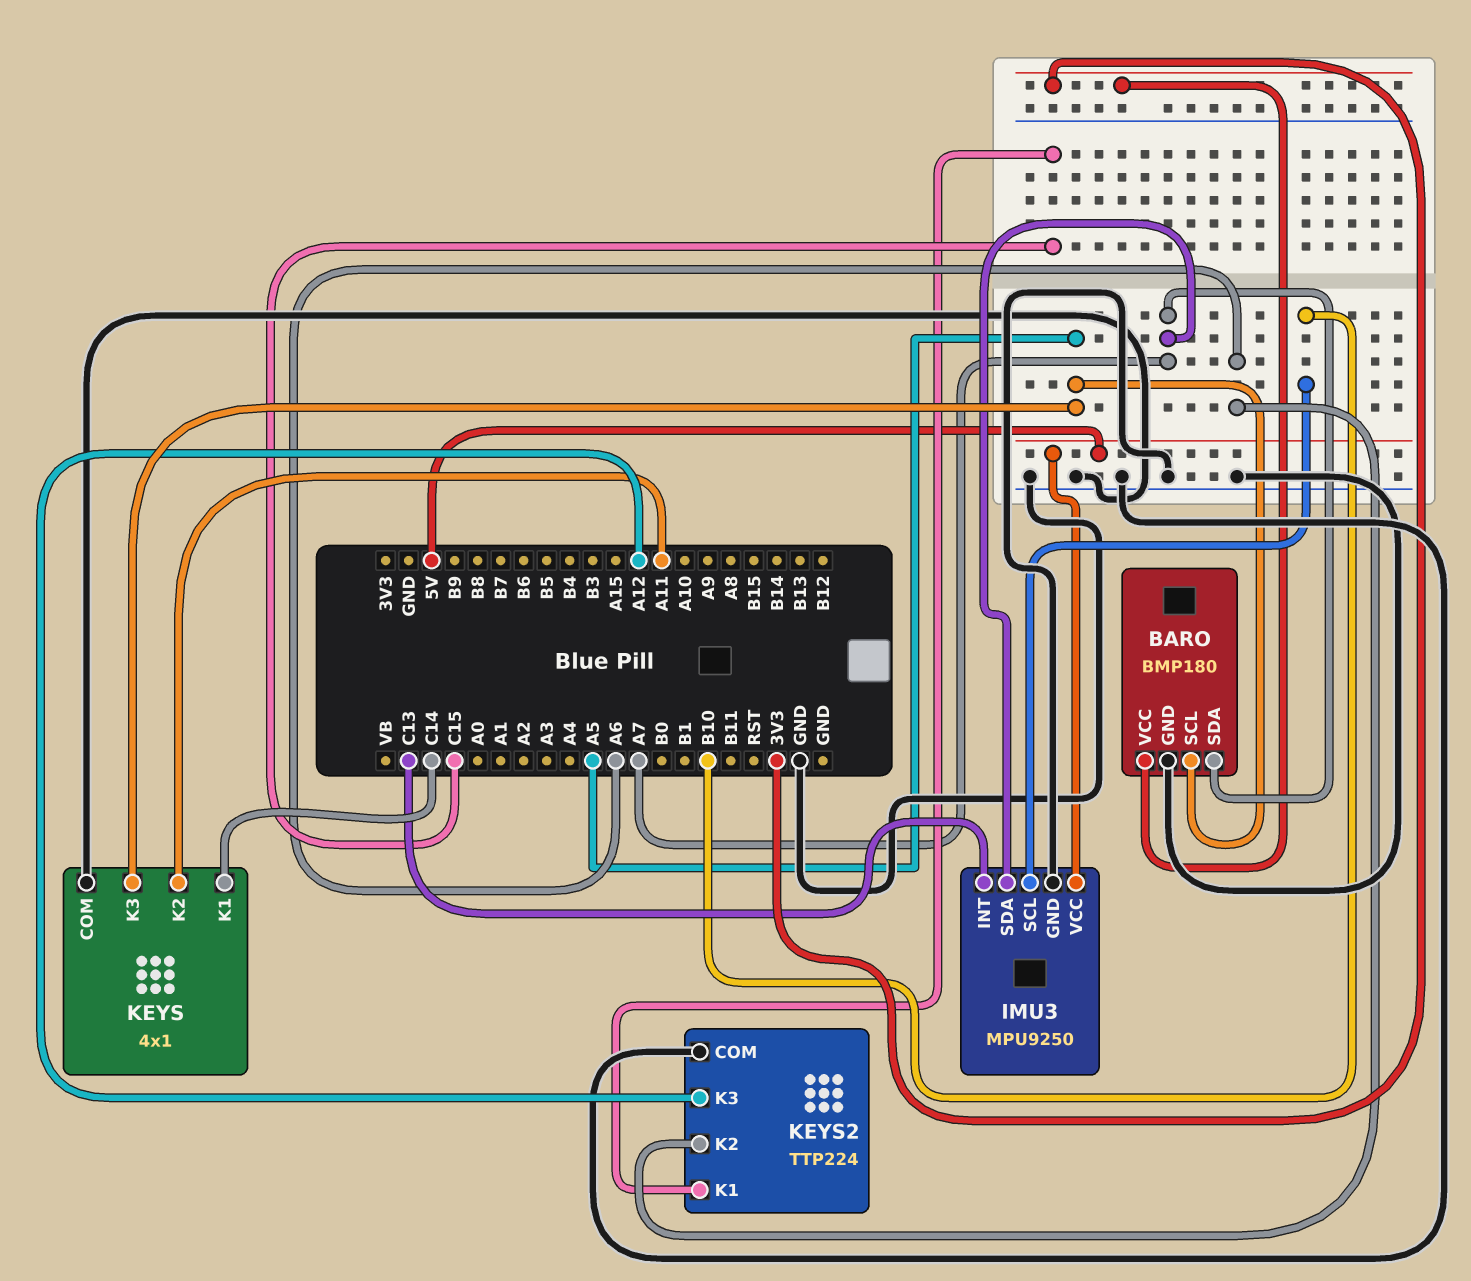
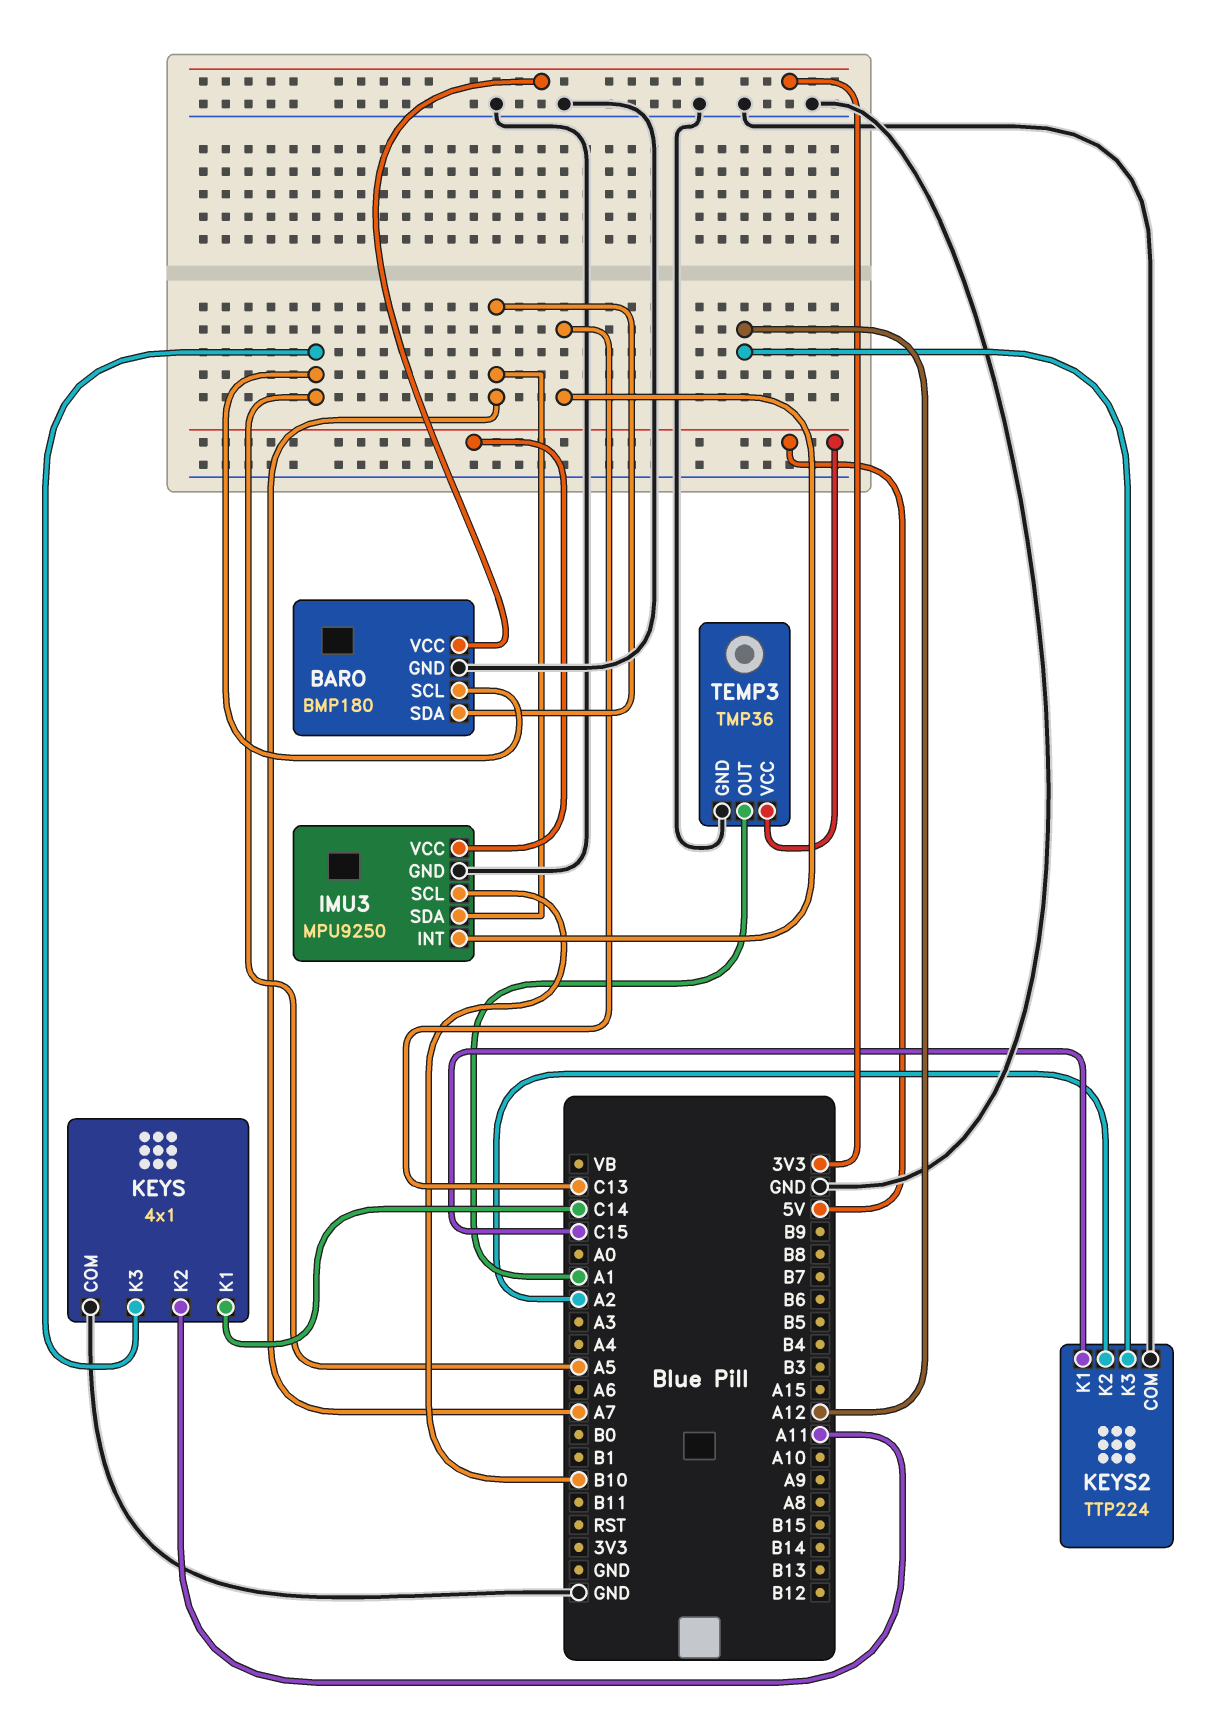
KEYS2 pin K2: A6 -> A2
TEMP3: none -> TMP36
TEMP3 pin GND: none -> GND
TEMP3 pin OUT: none -> A1
TEMP3 pin VCC: none -> 5V

